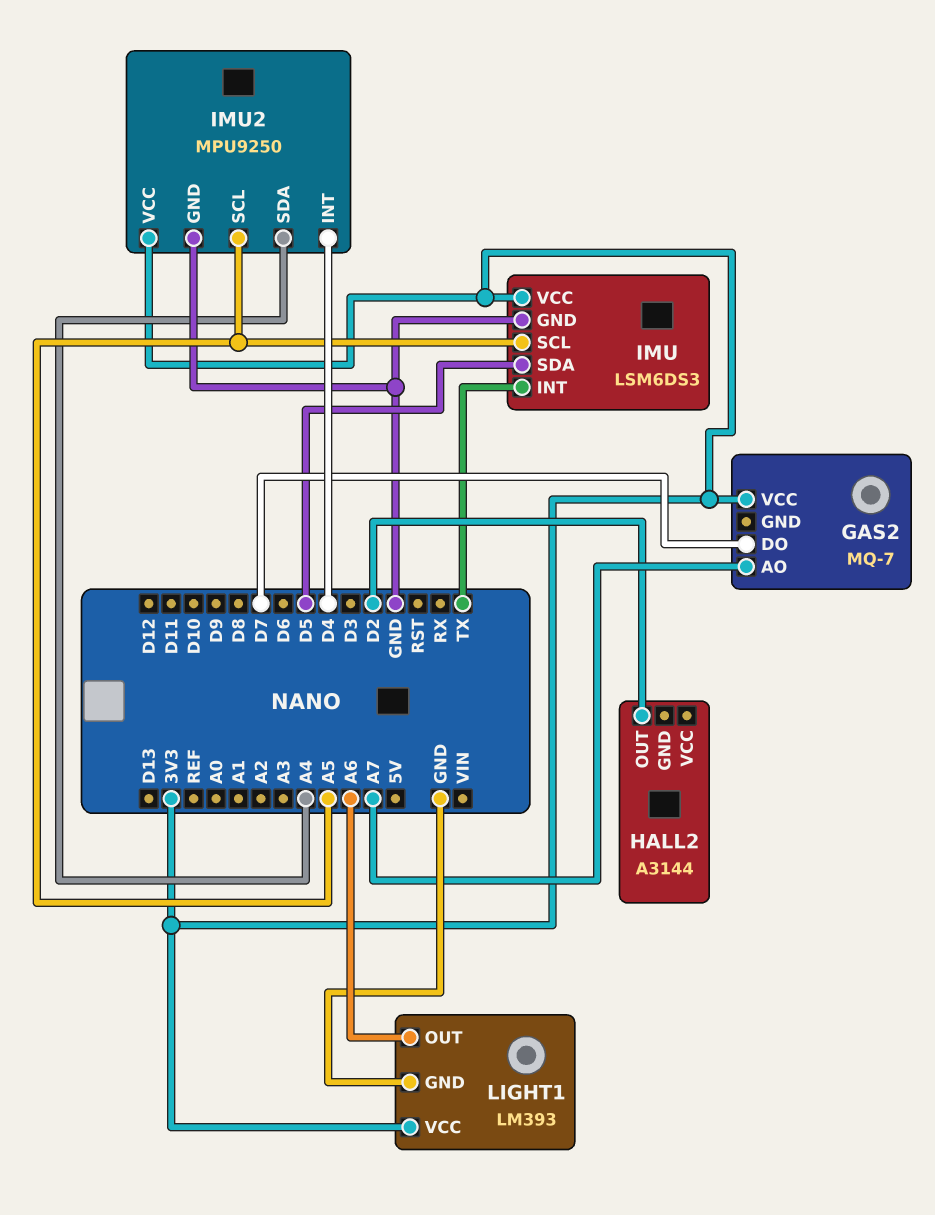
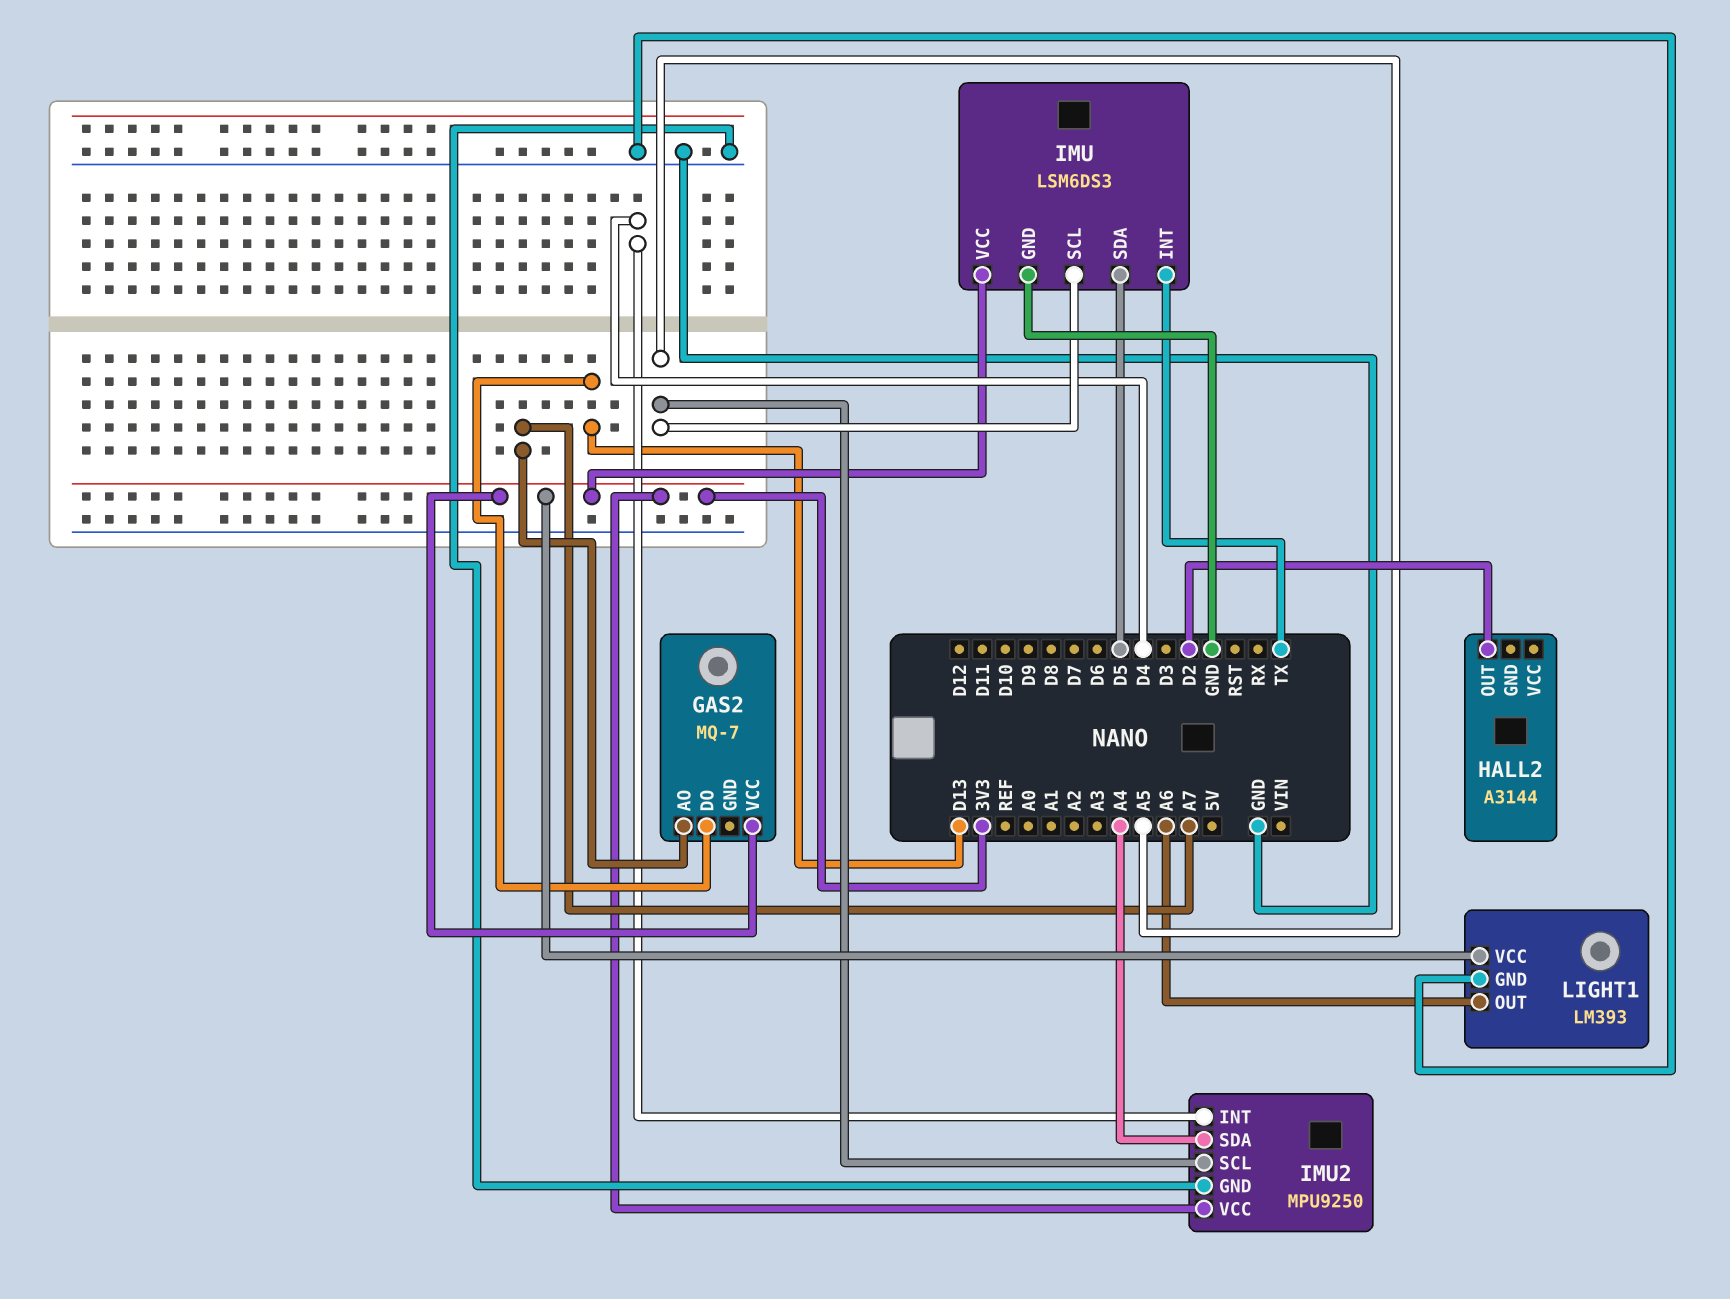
GAS2 pin DO: D7 -> D13

